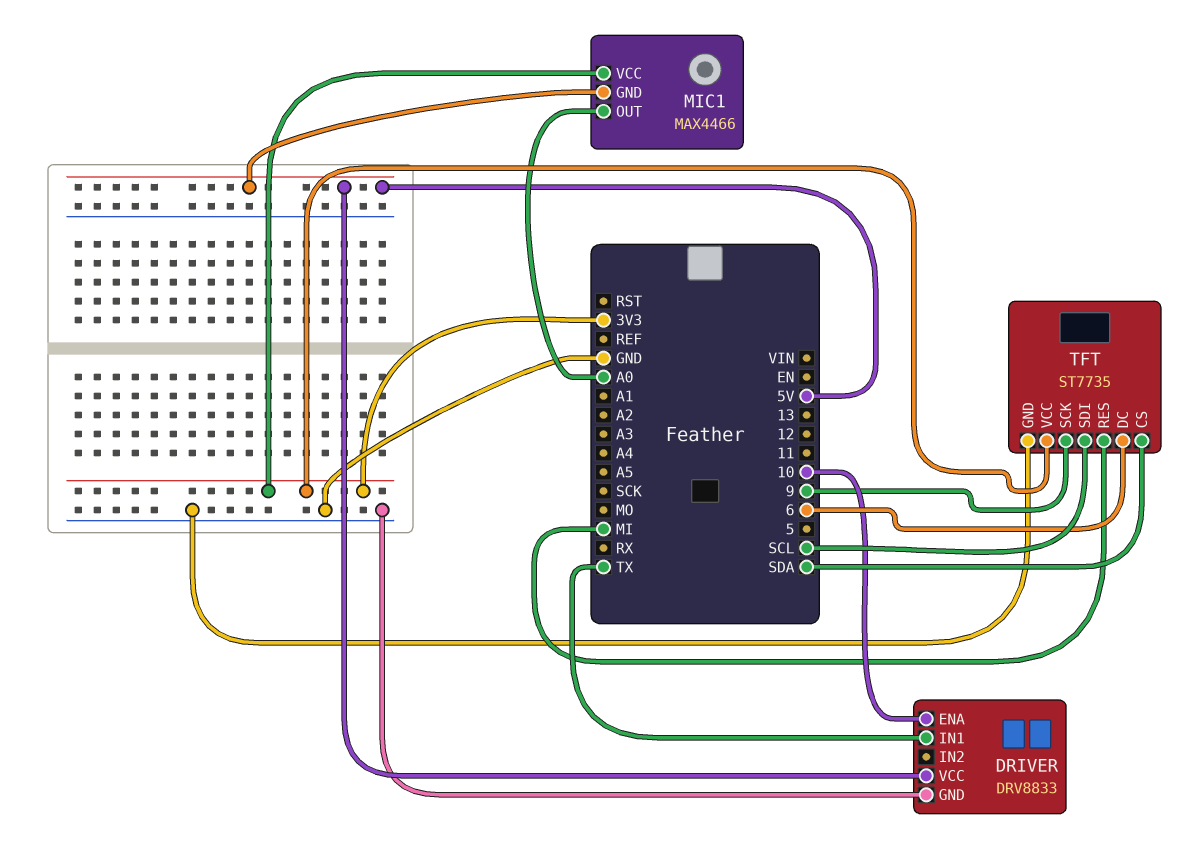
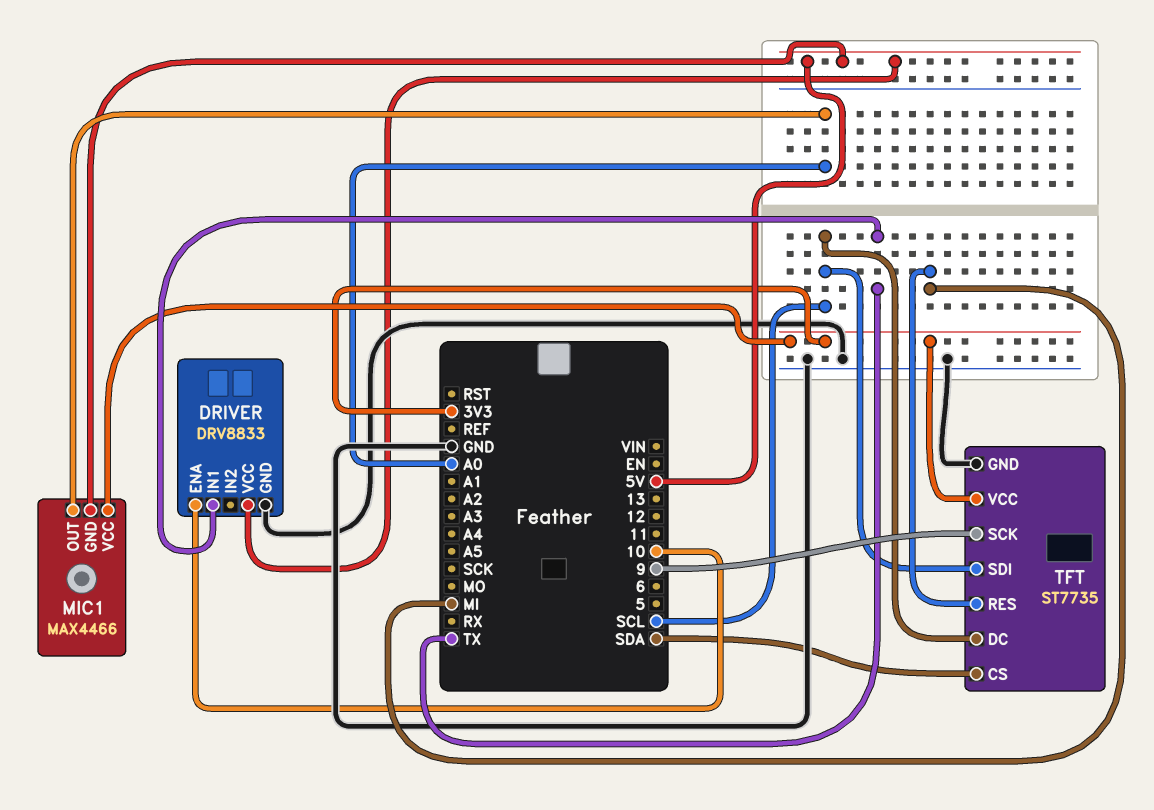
TFT pin DC: 6 -> SCL

